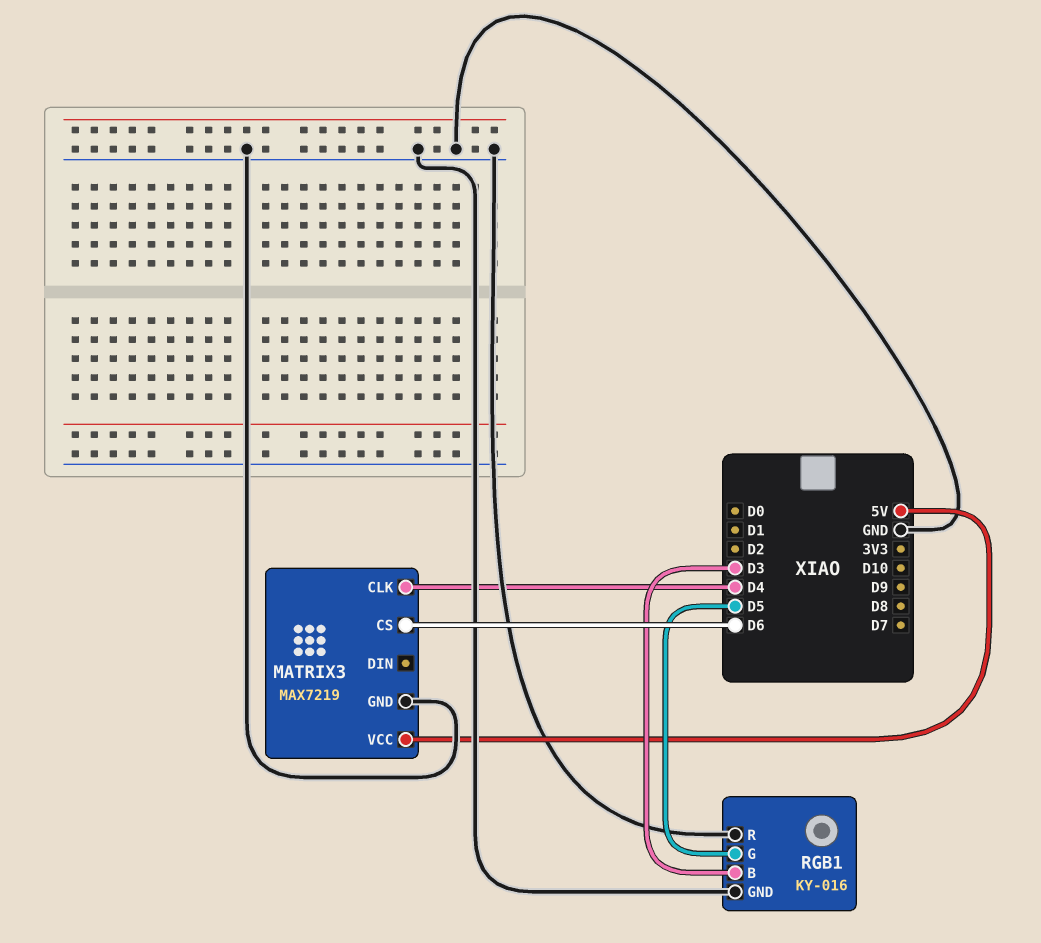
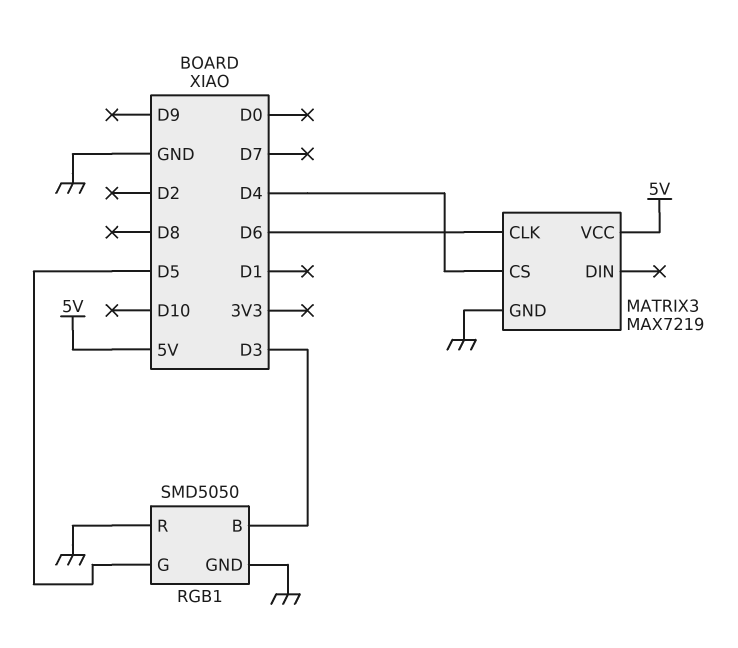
MATRIX3 pin CLK: D4 -> D6
MATRIX3 pin CS: D6 -> D4
RGB1: KY-016 -> SMD5050

